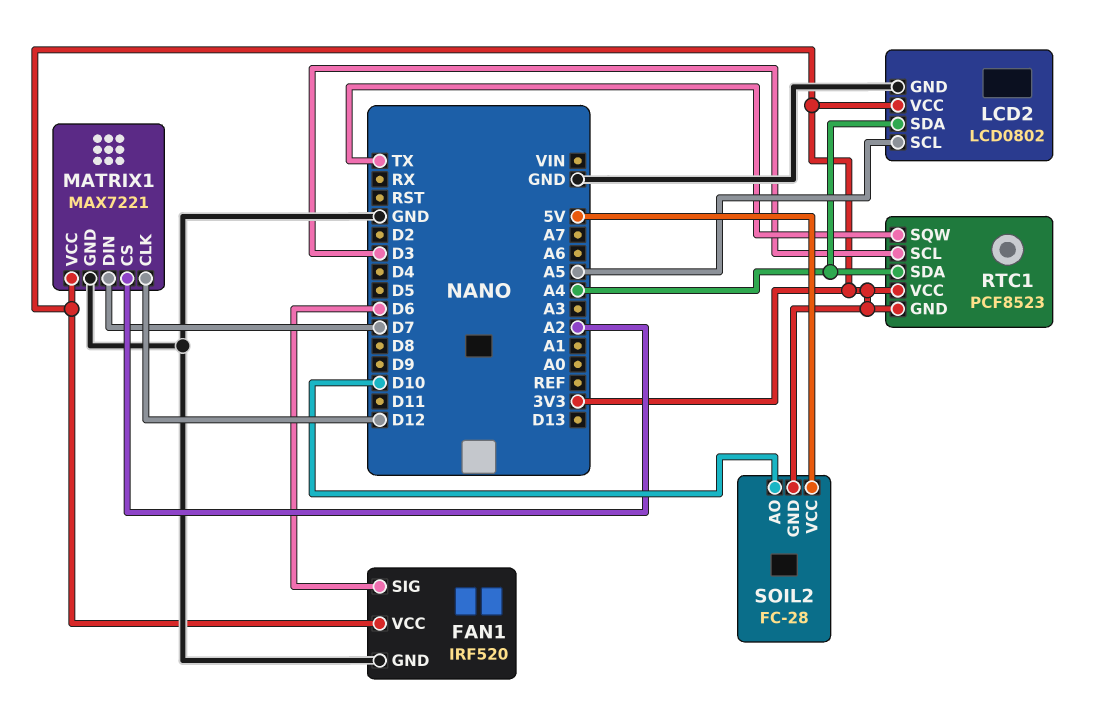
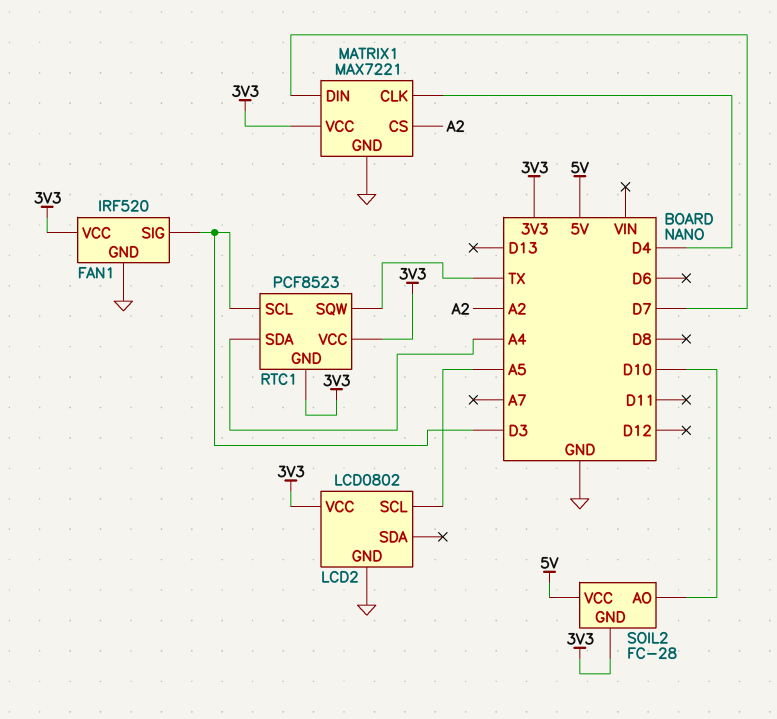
FAN1 pin SIG: D6 -> D3
LCD2 pin SDA: A4 -> none
MATRIX1 pin CLK: D12 -> D4

